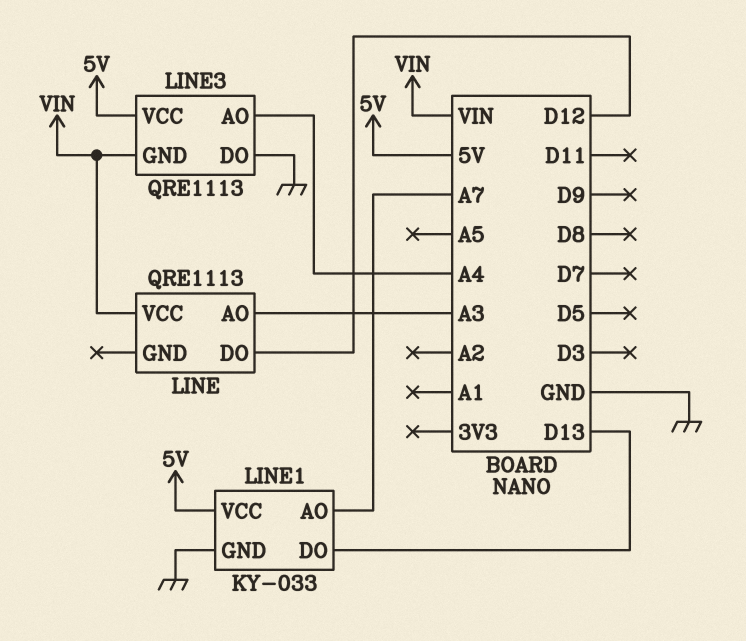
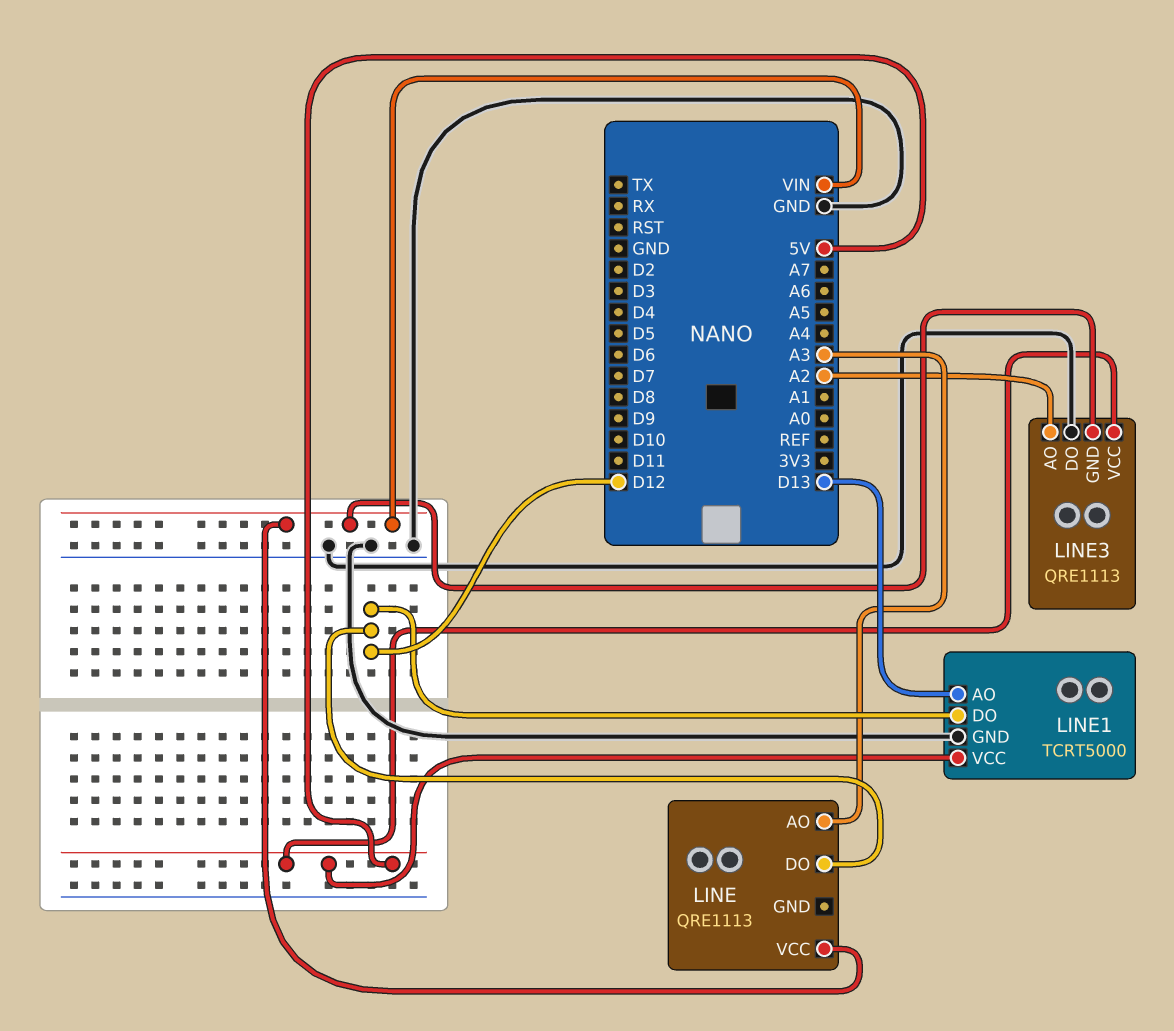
LINE1: KY-033 -> TCRT5000
LINE1 pin AO: A7 -> D13
LINE1 pin DO: D13 -> D12
LINE3 pin AO: A4 -> A2

